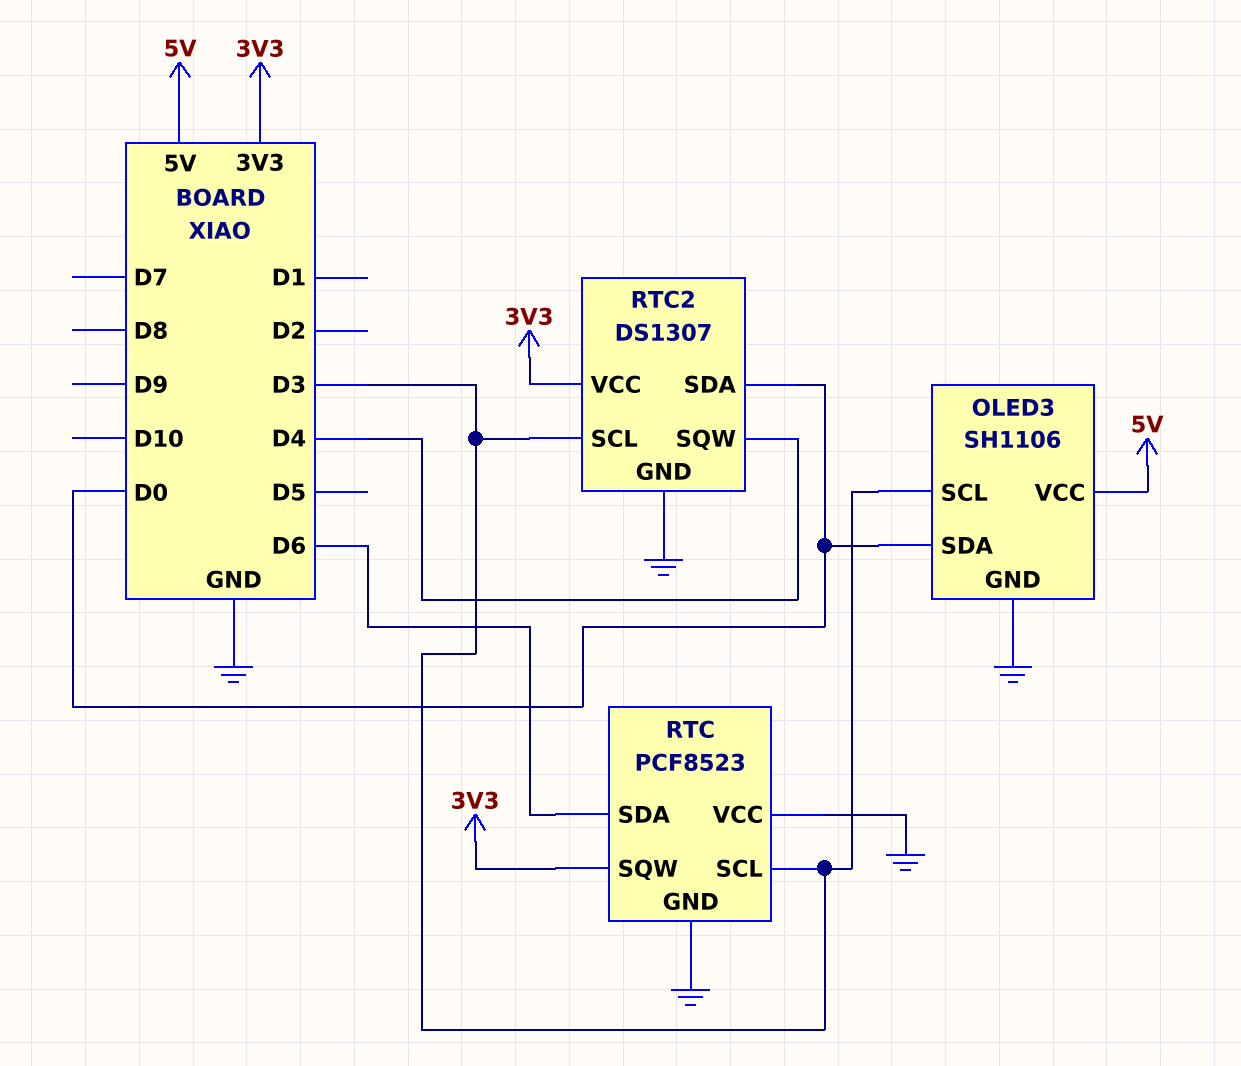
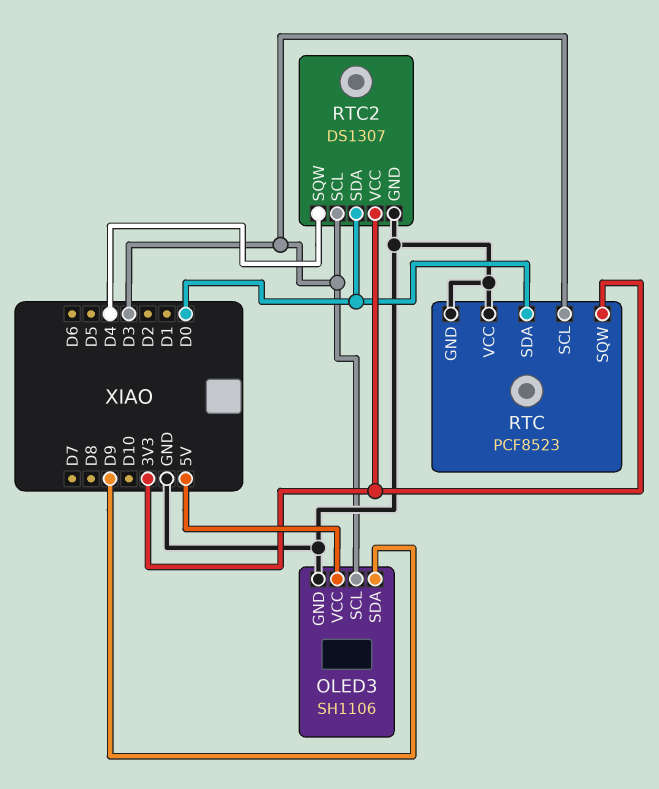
OLED3 pin SDA: D0 -> D9
RTC pin SDA: D6 -> D0

